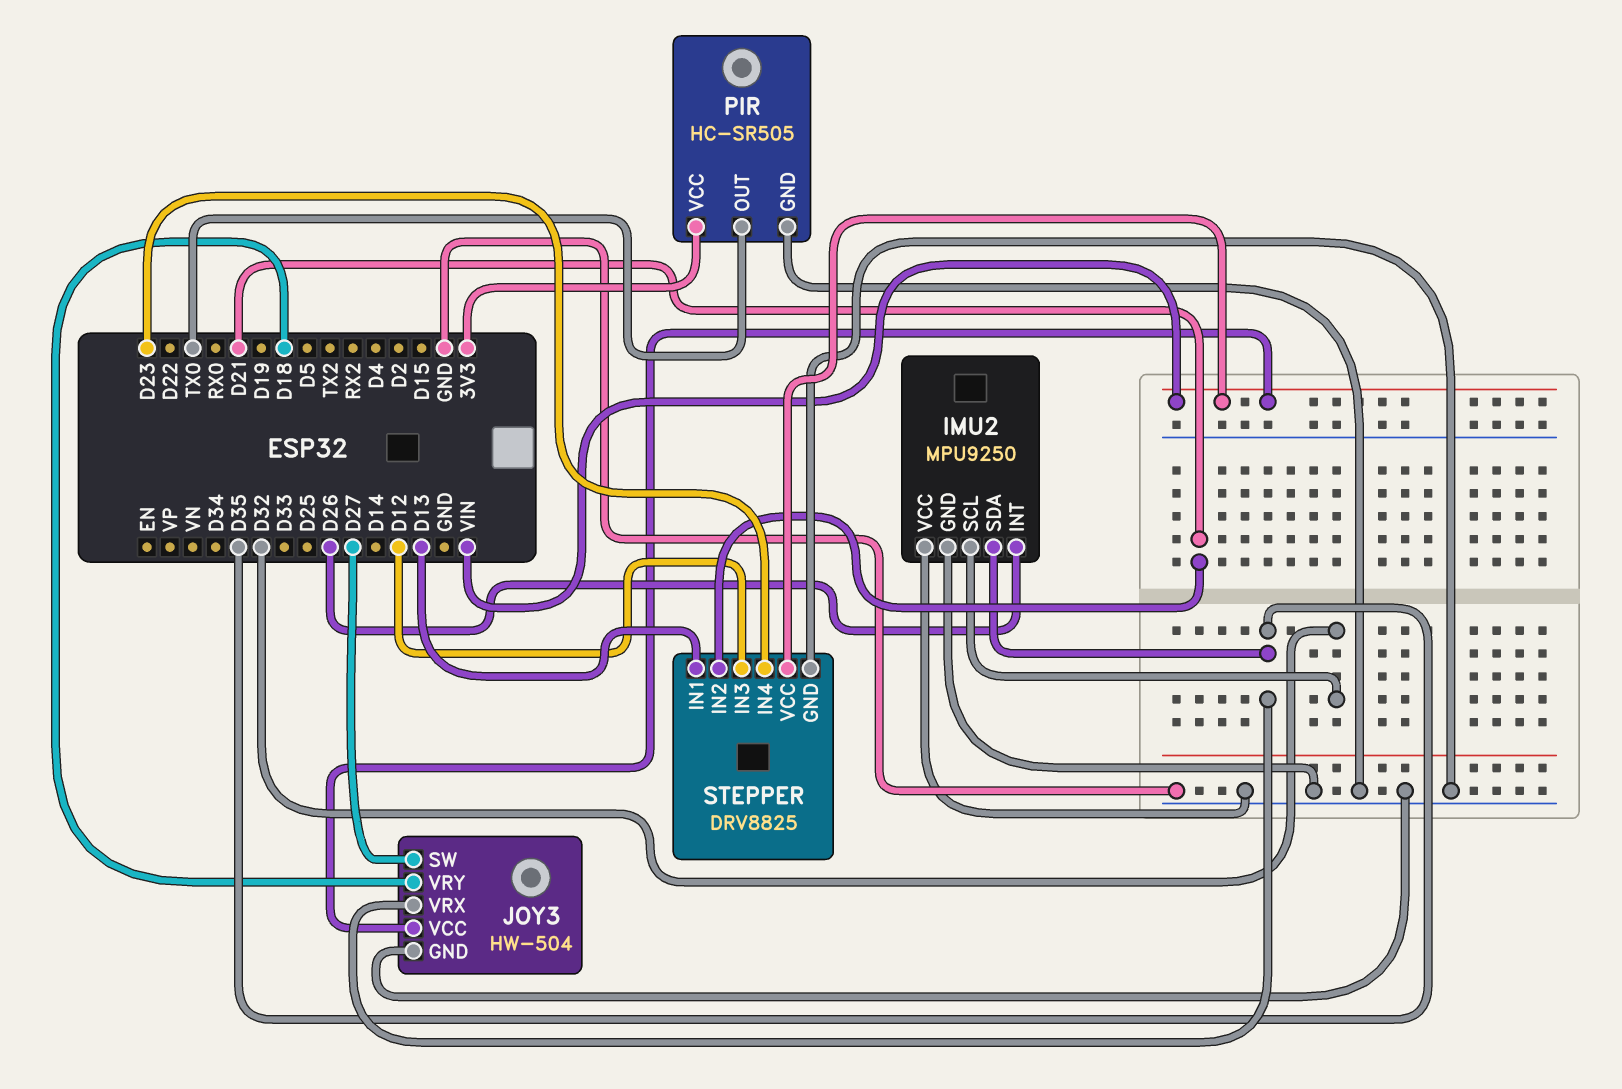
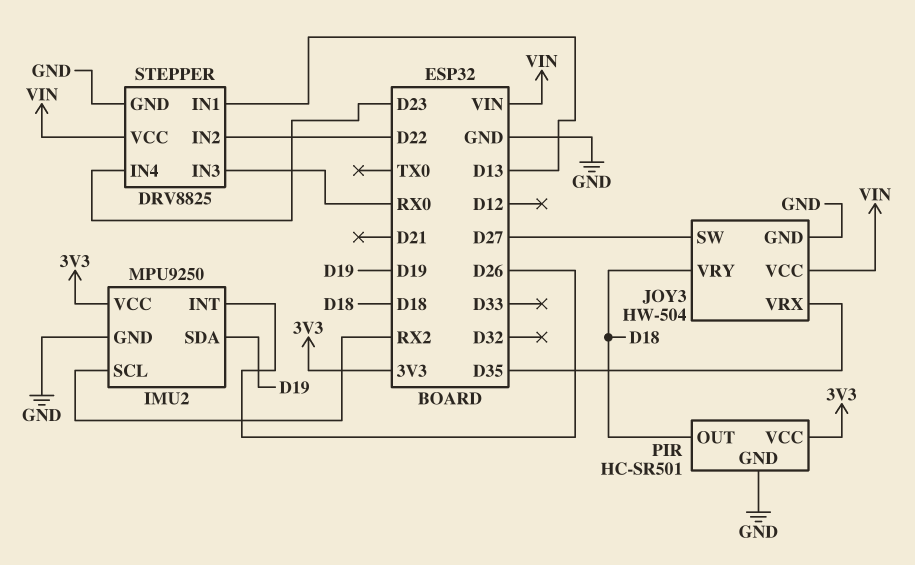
IMU2 pin SCL: D32 -> RX2
IMU2 pin SDA: D35 -> D19
IMU2 pin VCC: GND -> 3V3
PIR: HC-SR505 -> HC-SR501
PIR pin OUT: TX0 -> D18
STEPPER pin IN2: D21 -> D22
STEPPER pin IN3: D12 -> RX0

